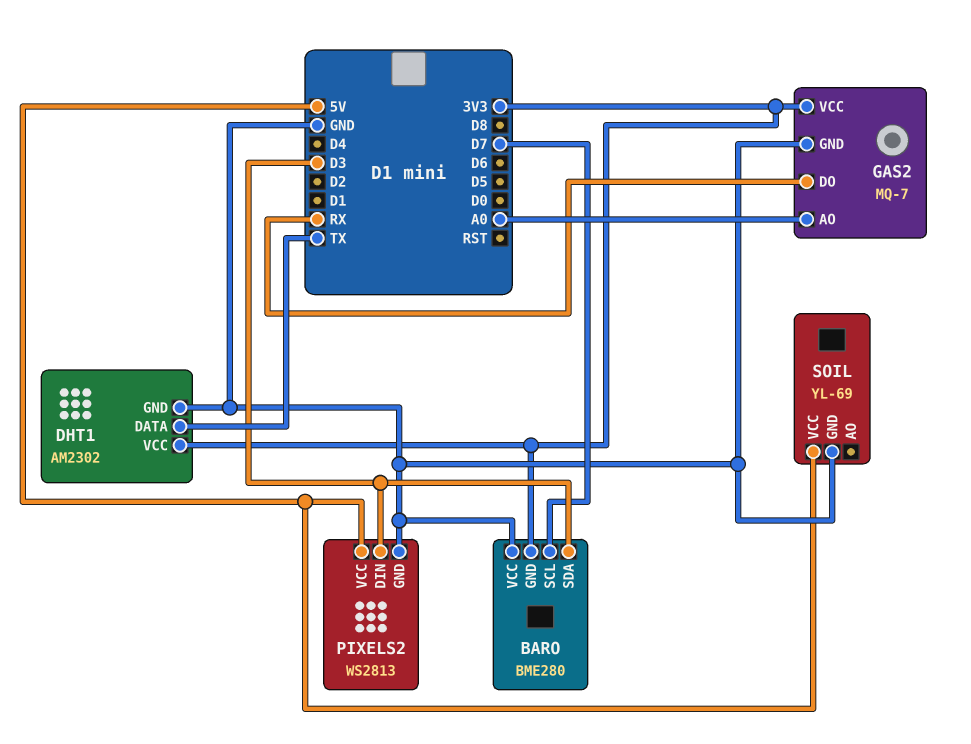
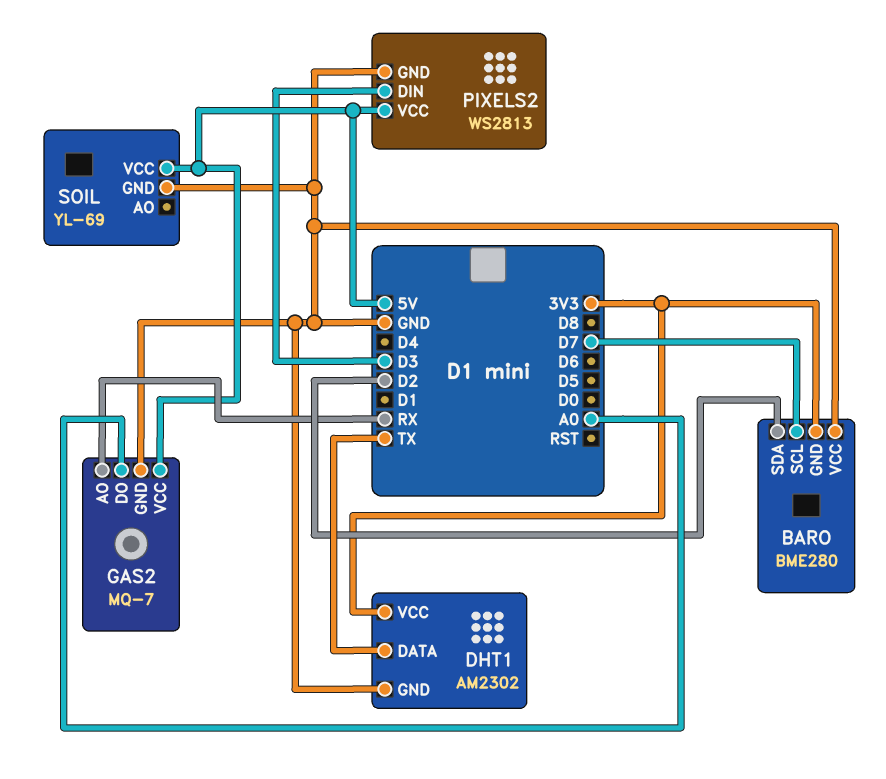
BARO pin SDA: D3 -> D2
GAS2 pin AO: A0 -> RX
GAS2 pin DO: RX -> A0
GAS2 pin VCC: 3V3 -> 5V

